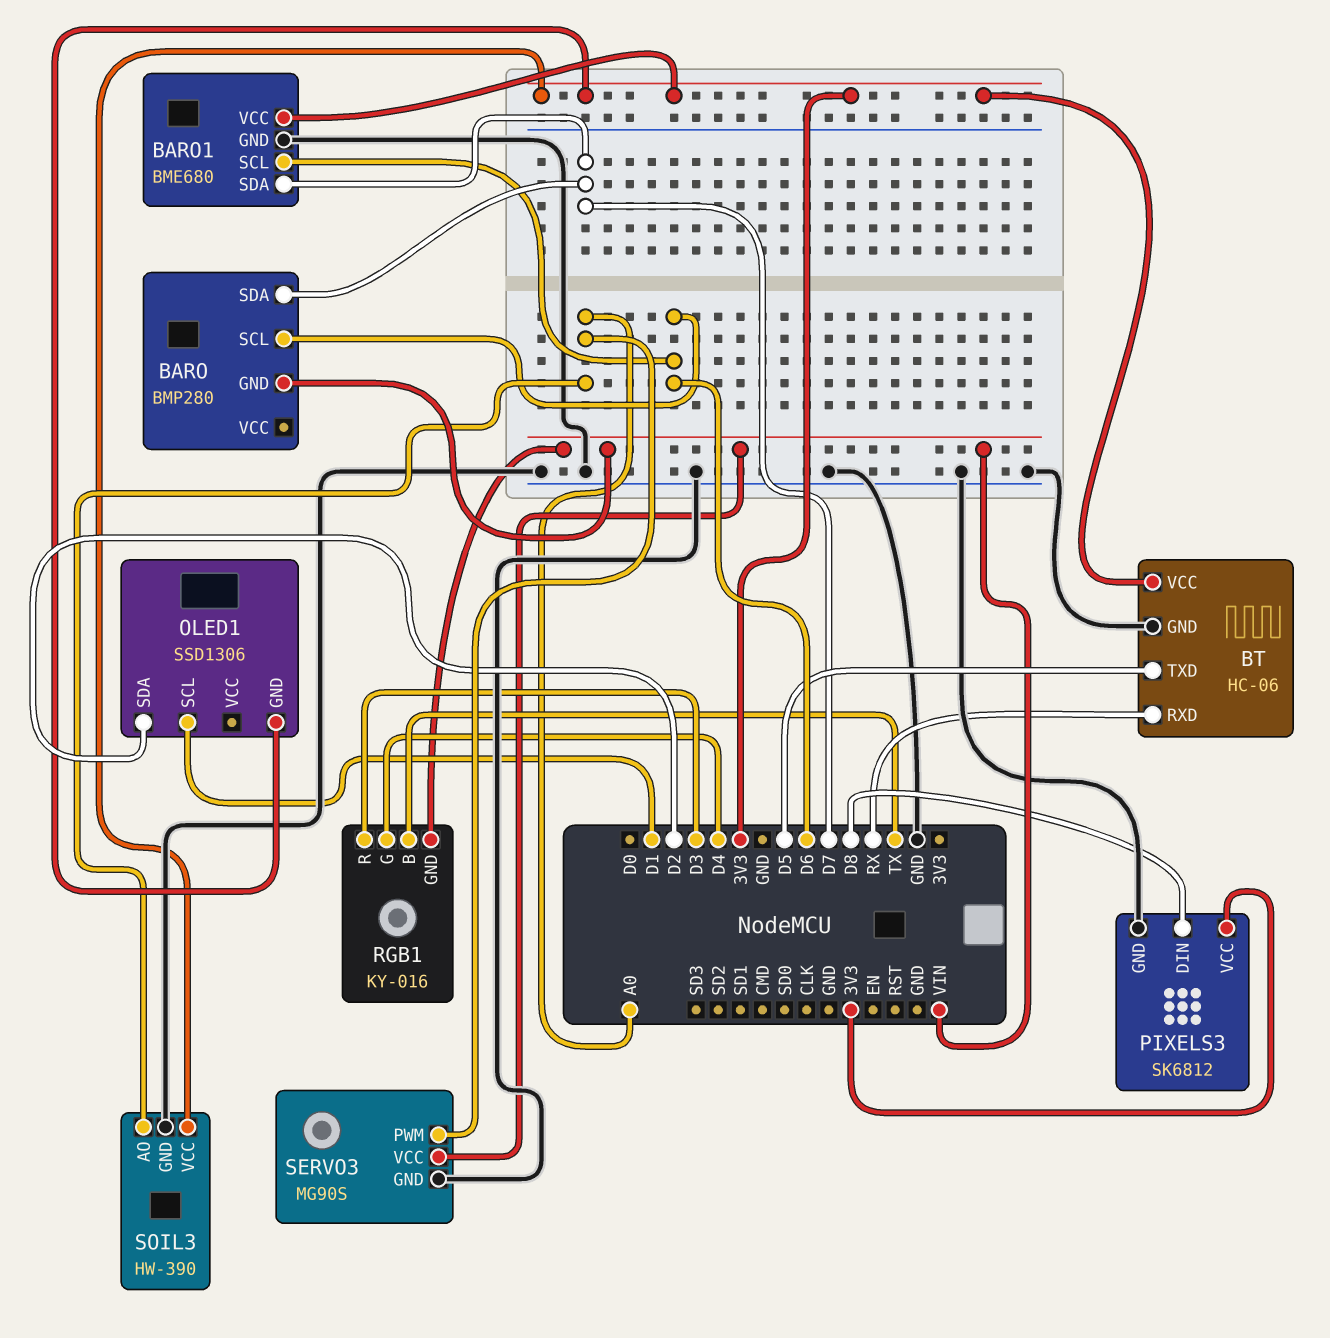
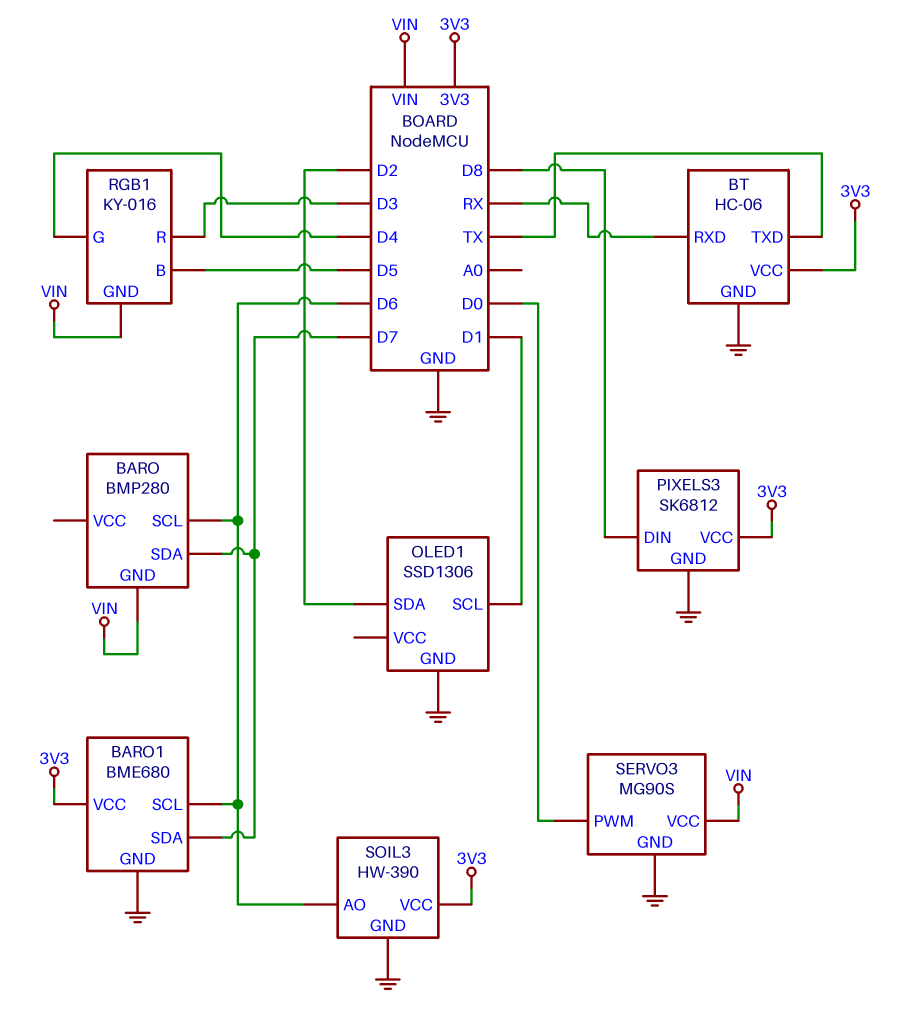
BT pin TXD: D5 -> TX
OLED1 pin GND: 3V3 -> GND
RGB1 pin B: TX -> D5
SERVO3 pin PWM: A0 -> D0
SOIL3 pin AO: A0 -> D6

